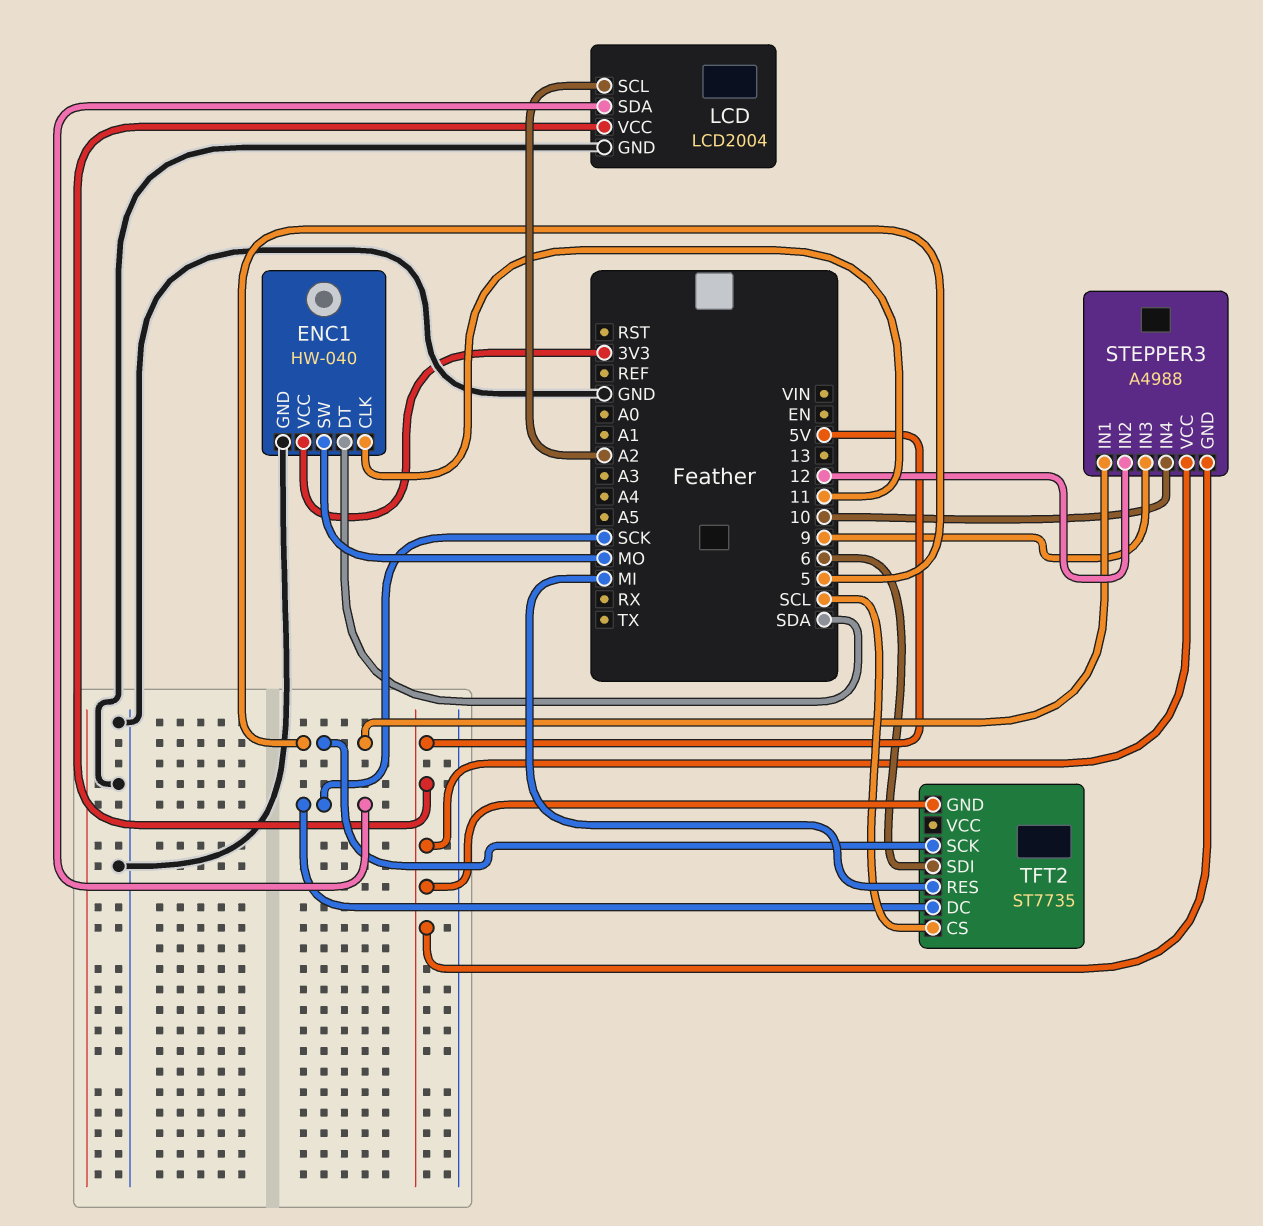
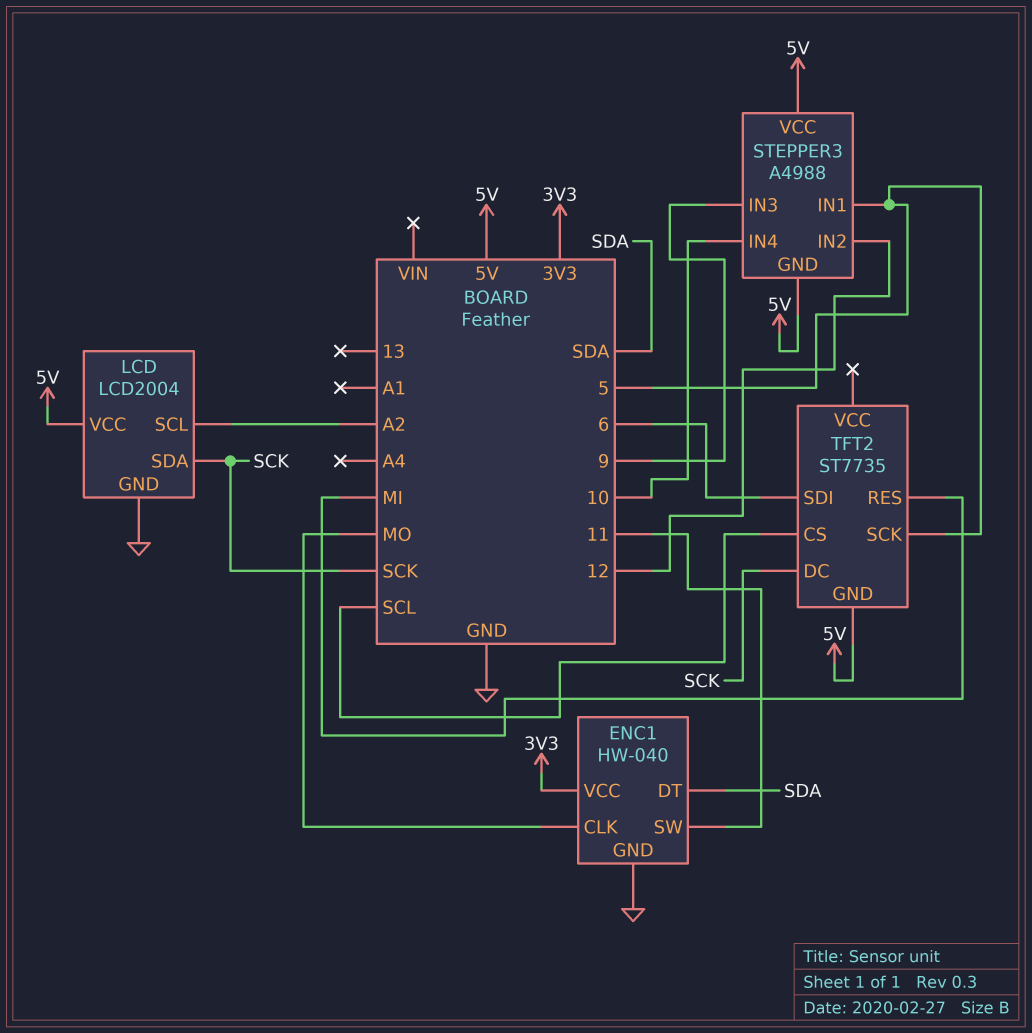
ENC1 pin CLK: 11 -> MO
ENC1 pin SW: MO -> 11

